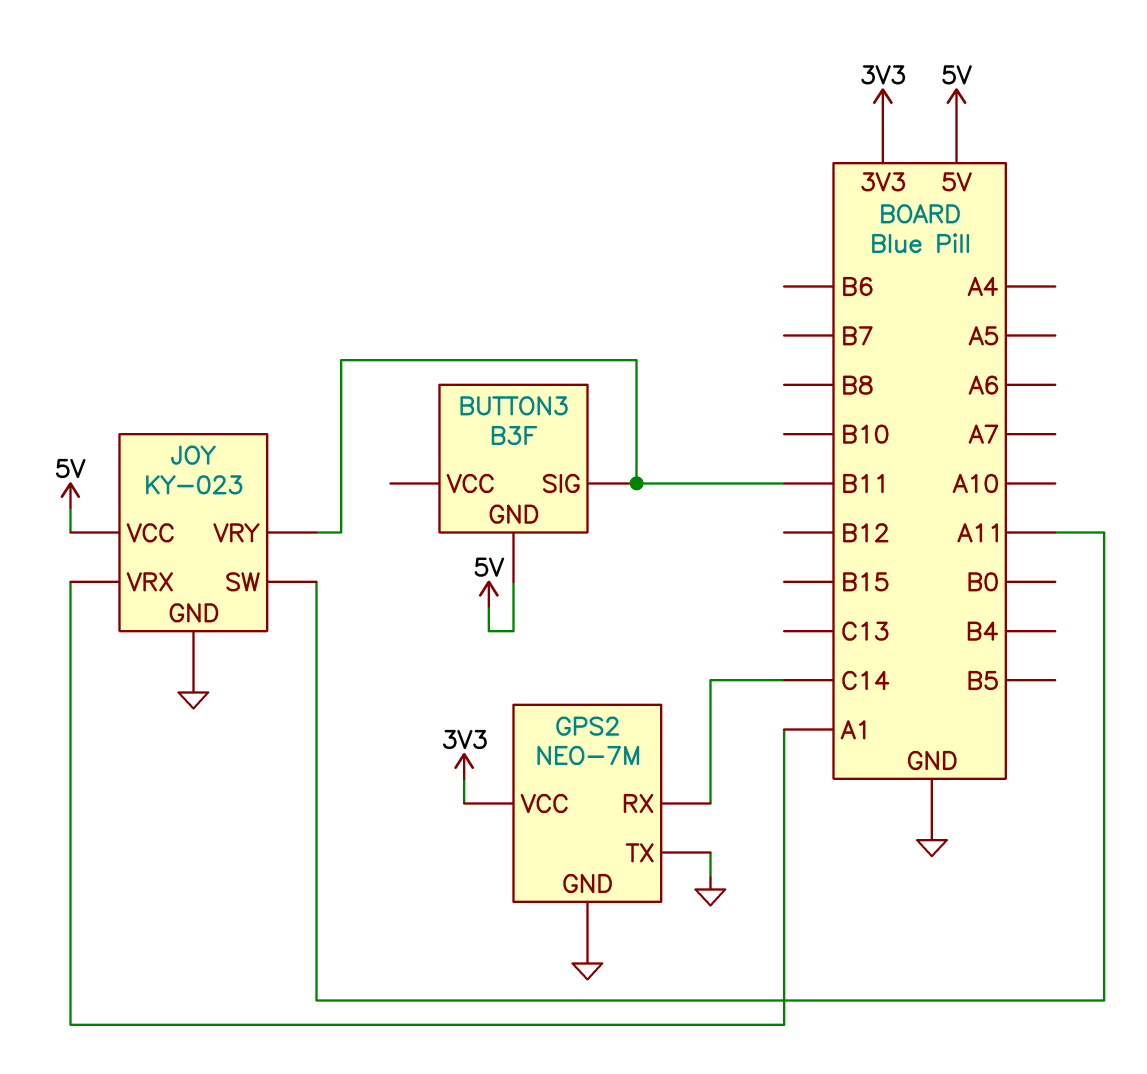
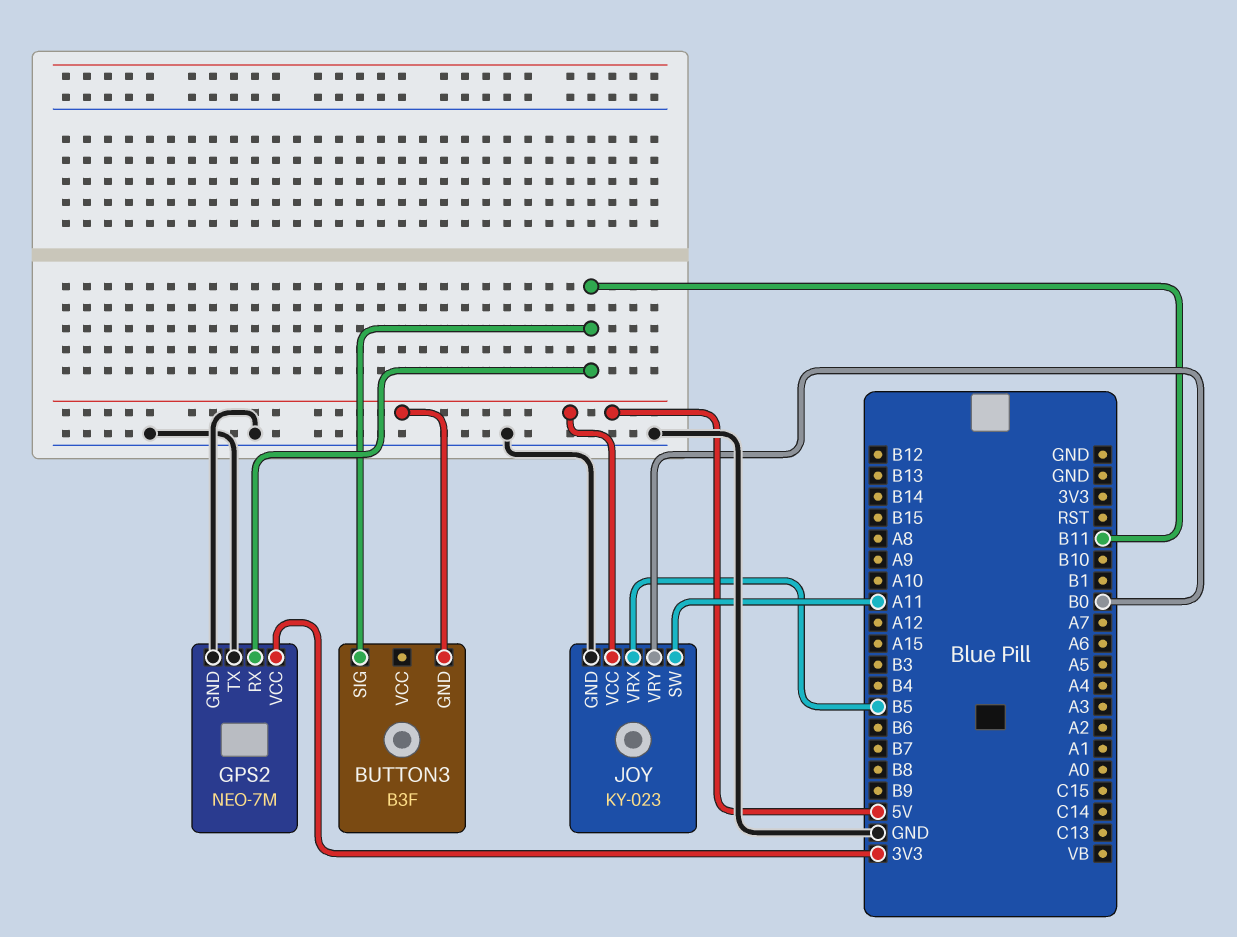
GPS2 pin RX: C14 -> B11
JOY pin VRX: A1 -> B5
JOY pin VRY: B11 -> B0

